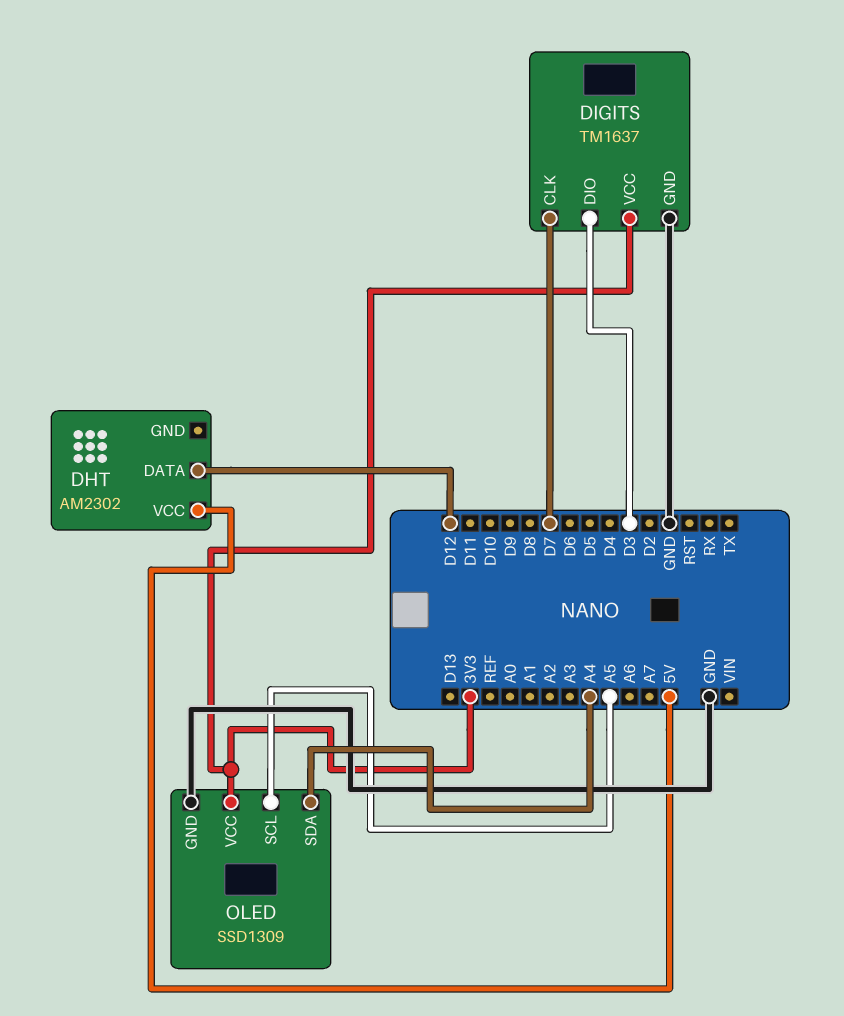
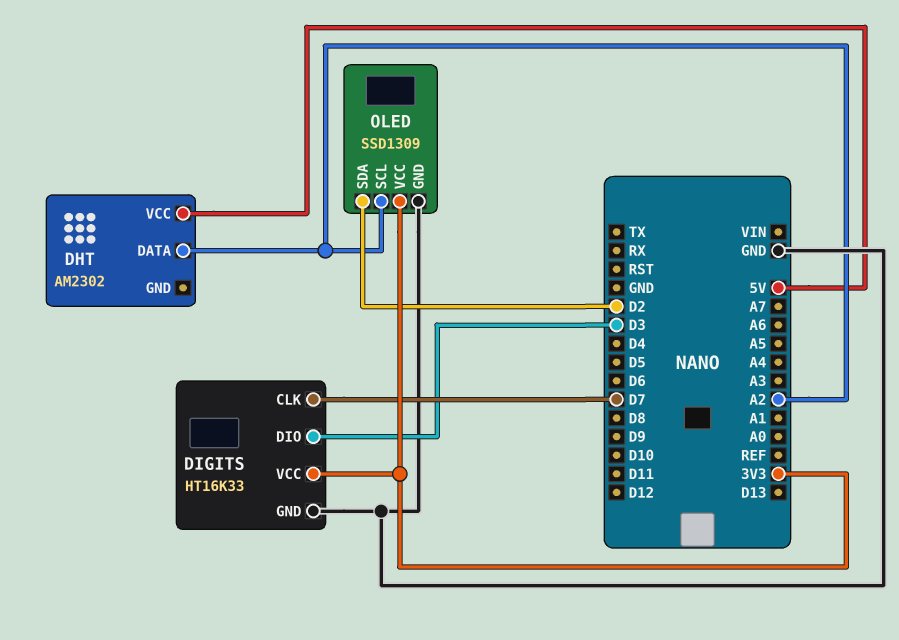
DHT pin DATA: D12 -> A2
DIGITS: TM1637 -> HT16K33
OLED pin SCL: A5 -> A2
OLED pin SDA: A4 -> D2

